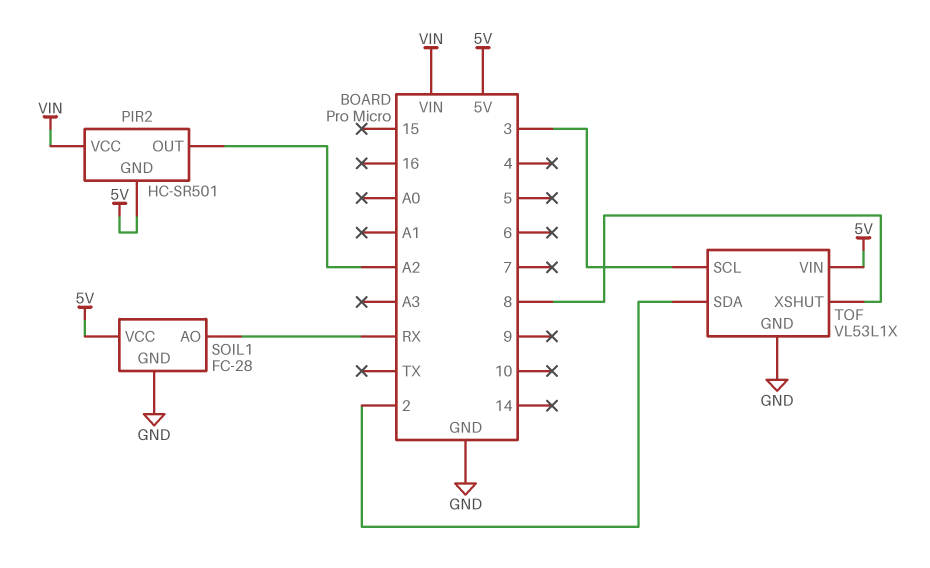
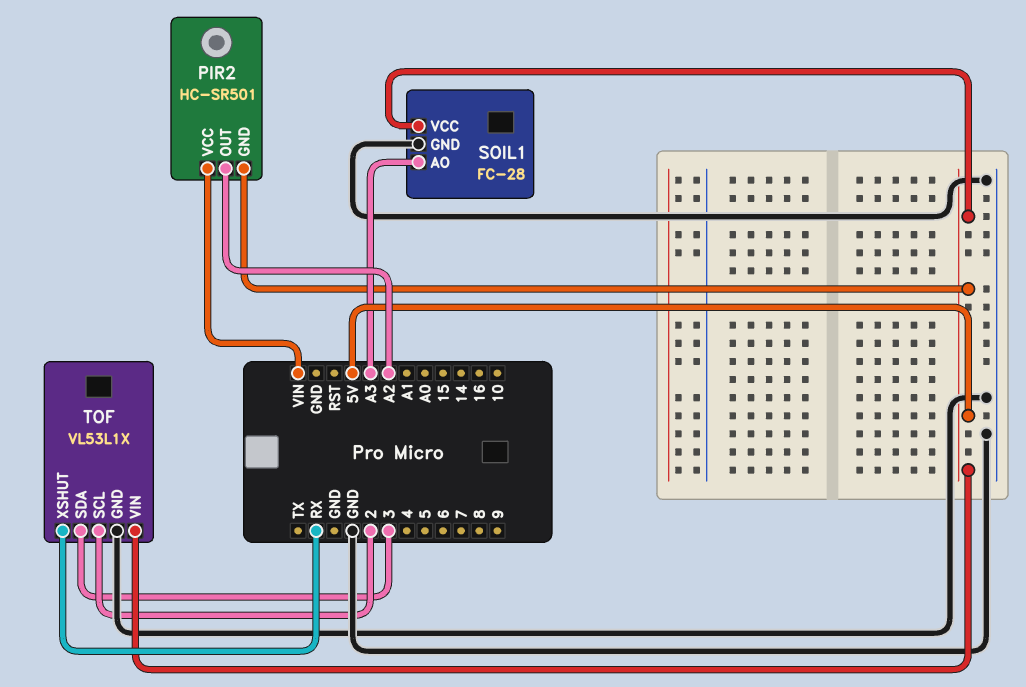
SOIL1 pin AO: RX -> A3
TOF pin SCL: 3 -> 2
TOF pin SDA: 2 -> 3
TOF pin XSHUT: 8 -> RX

